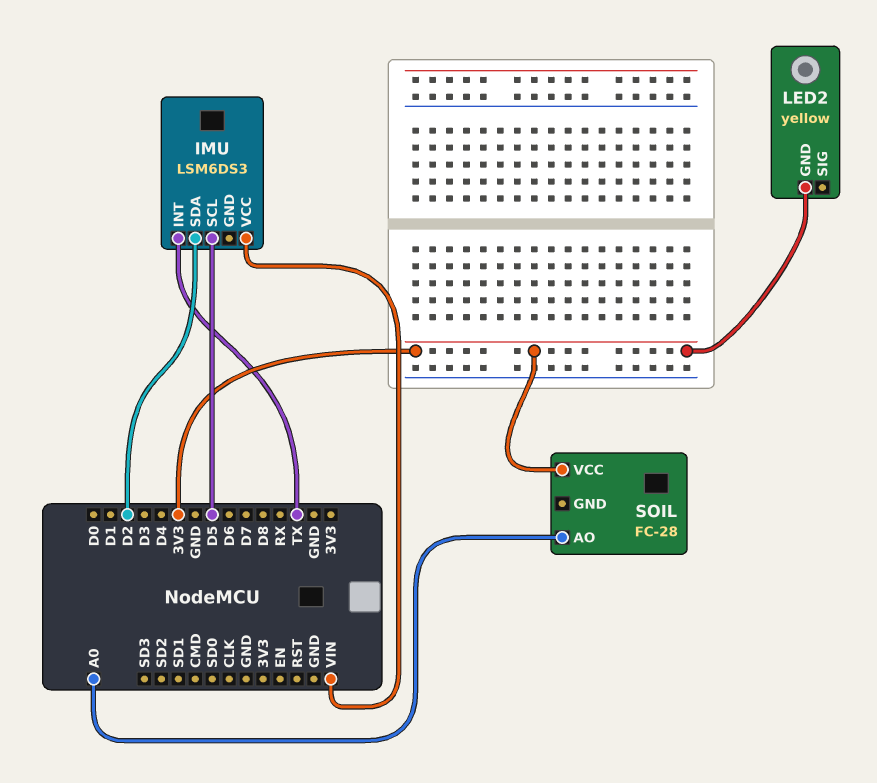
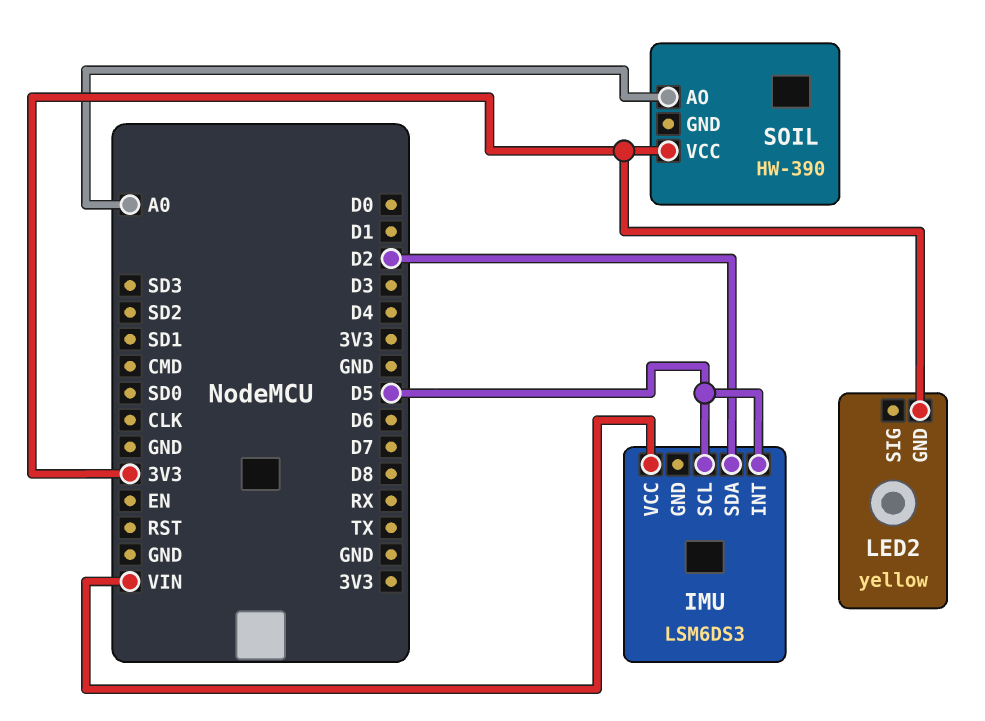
IMU pin INT: TX -> D5
SOIL: FC-28 -> HW-390

